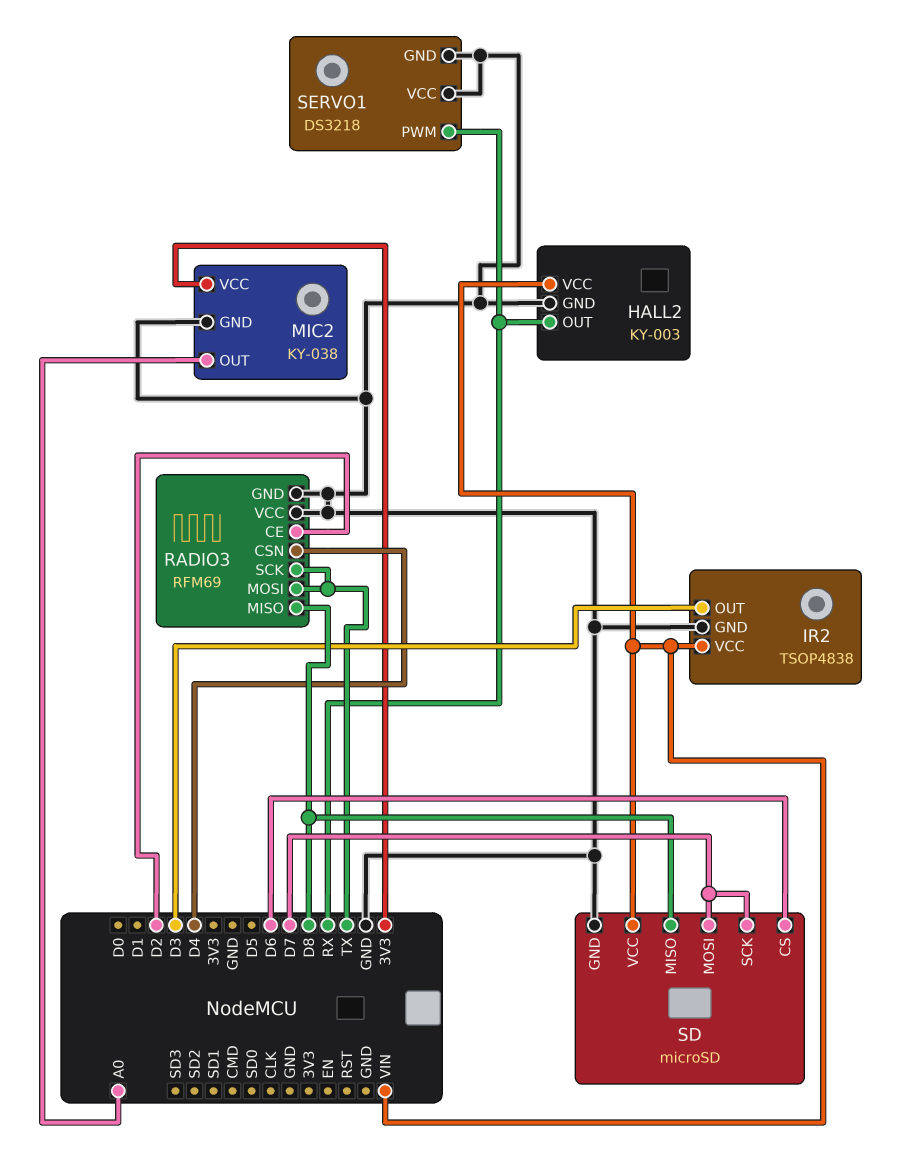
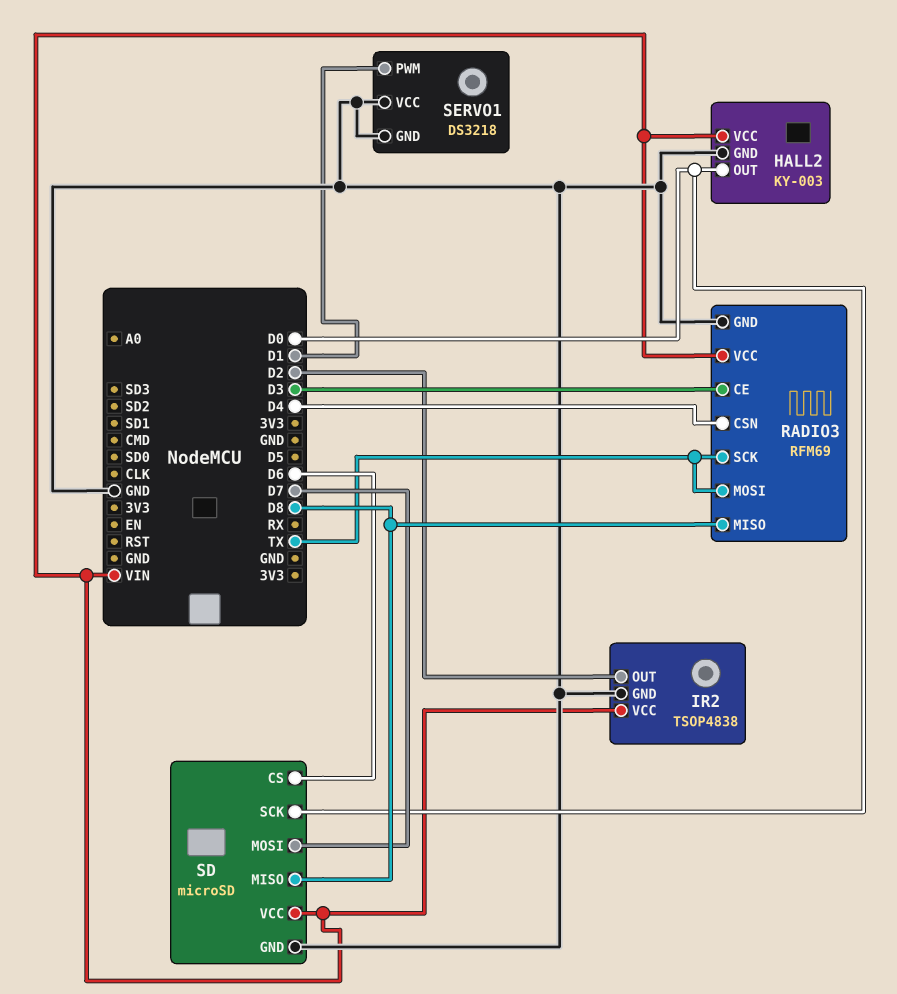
HALL2 pin OUT: RX -> D0
IR2 pin OUT: D3 -> D2
MIC2: KY-038 -> none
MIC2 pin GND: GND -> none
MIC2 pin OUT: A0 -> none
MIC2 pin VCC: 3V3 -> none
RADIO3 pin CE: D2 -> D3
RADIO3 pin VCC: GND -> VIN
SD pin SCK: D7 -> D0
SERVO1 pin PWM: RX -> D1

